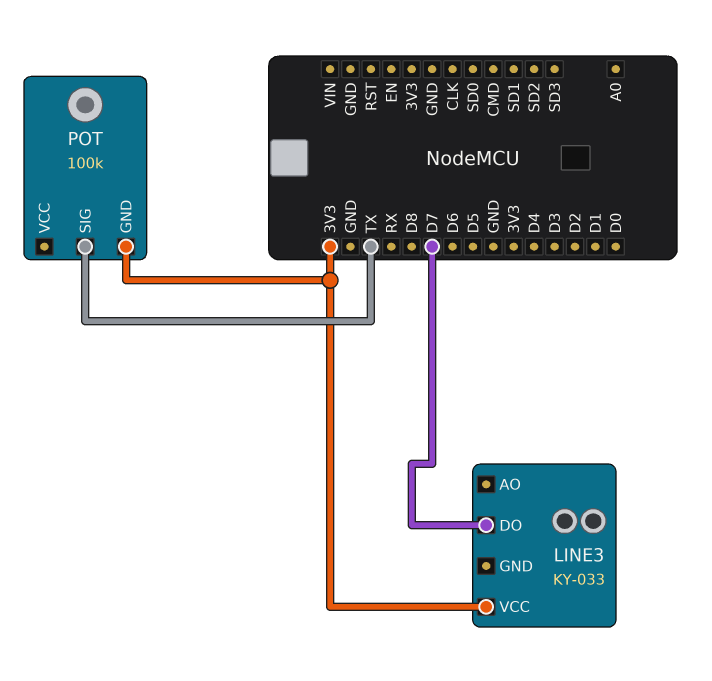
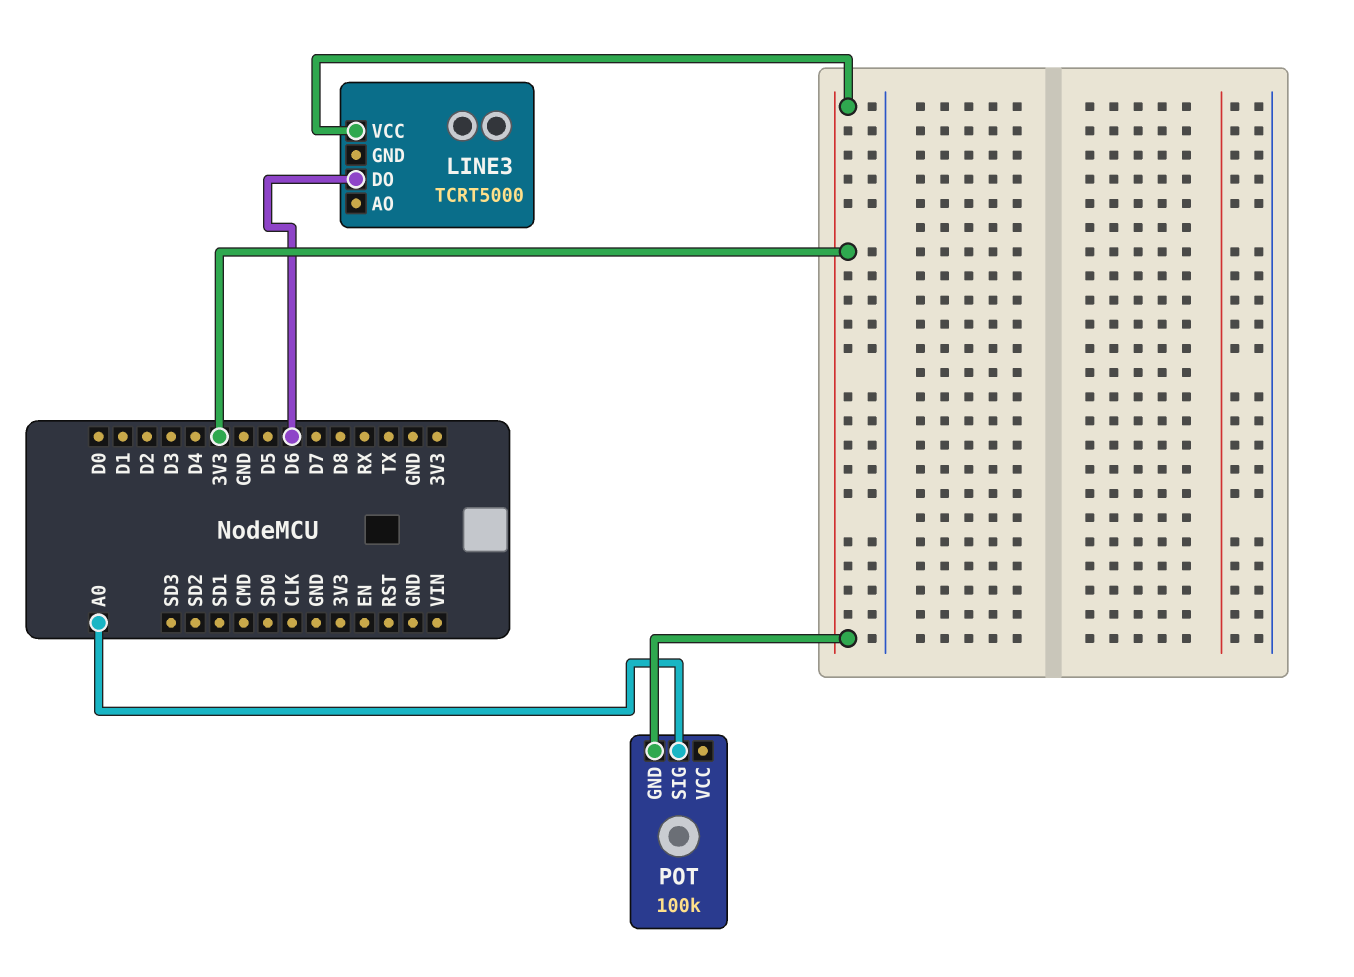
LINE3: KY-033 -> TCRT5000
LINE3 pin DO: D7 -> D6
POT pin SIG: TX -> A0

